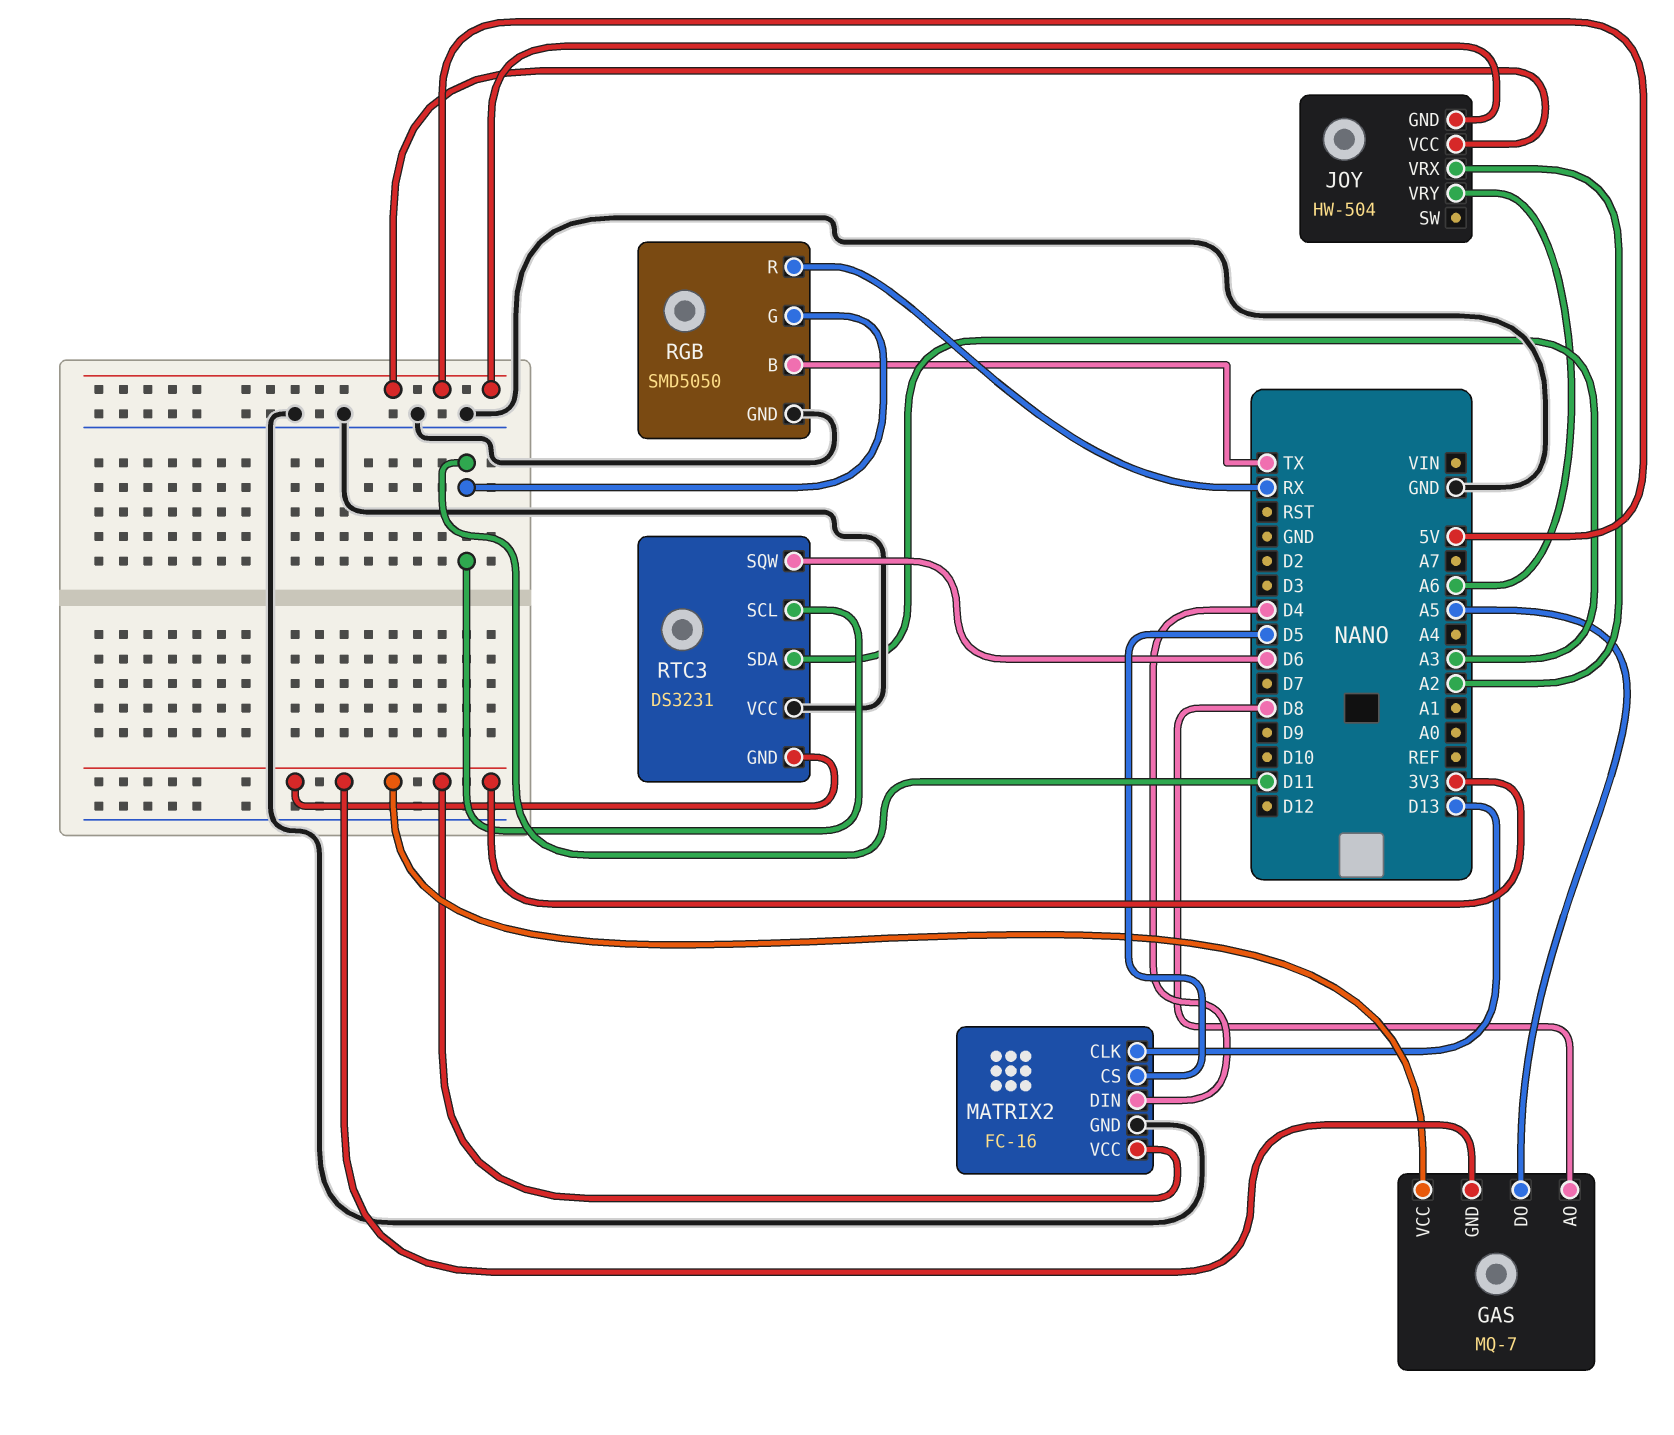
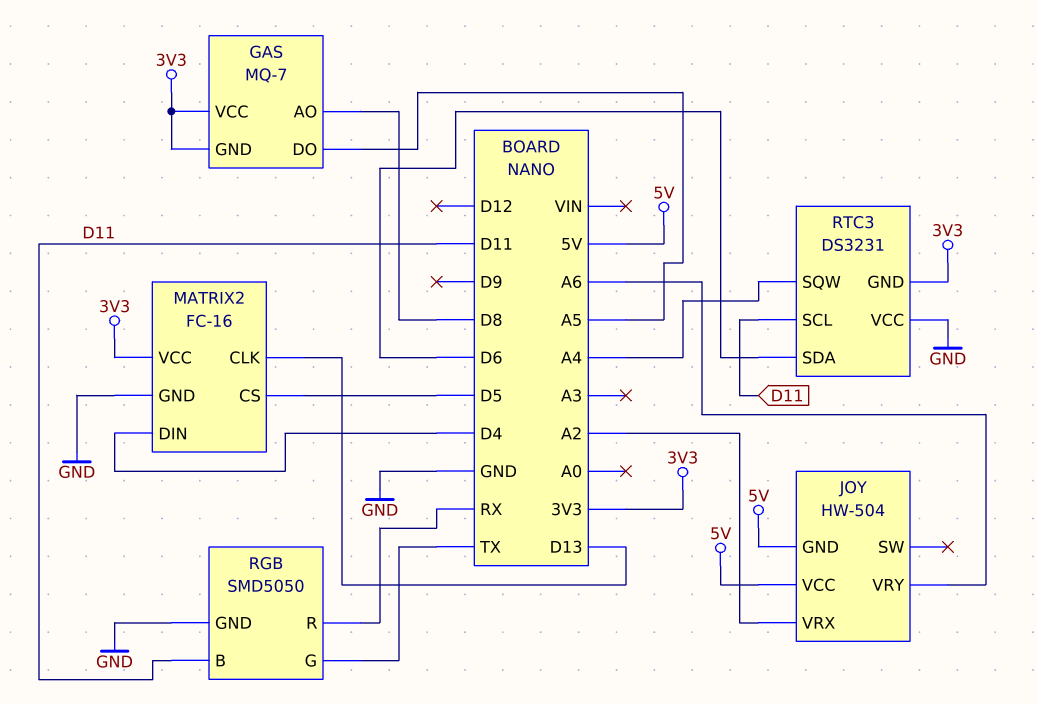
RGB pin B: TX -> D11
RGB pin G: D11 -> TX
RTC3 pin SDA: A3 -> D6
RTC3 pin SQW: D6 -> A4

